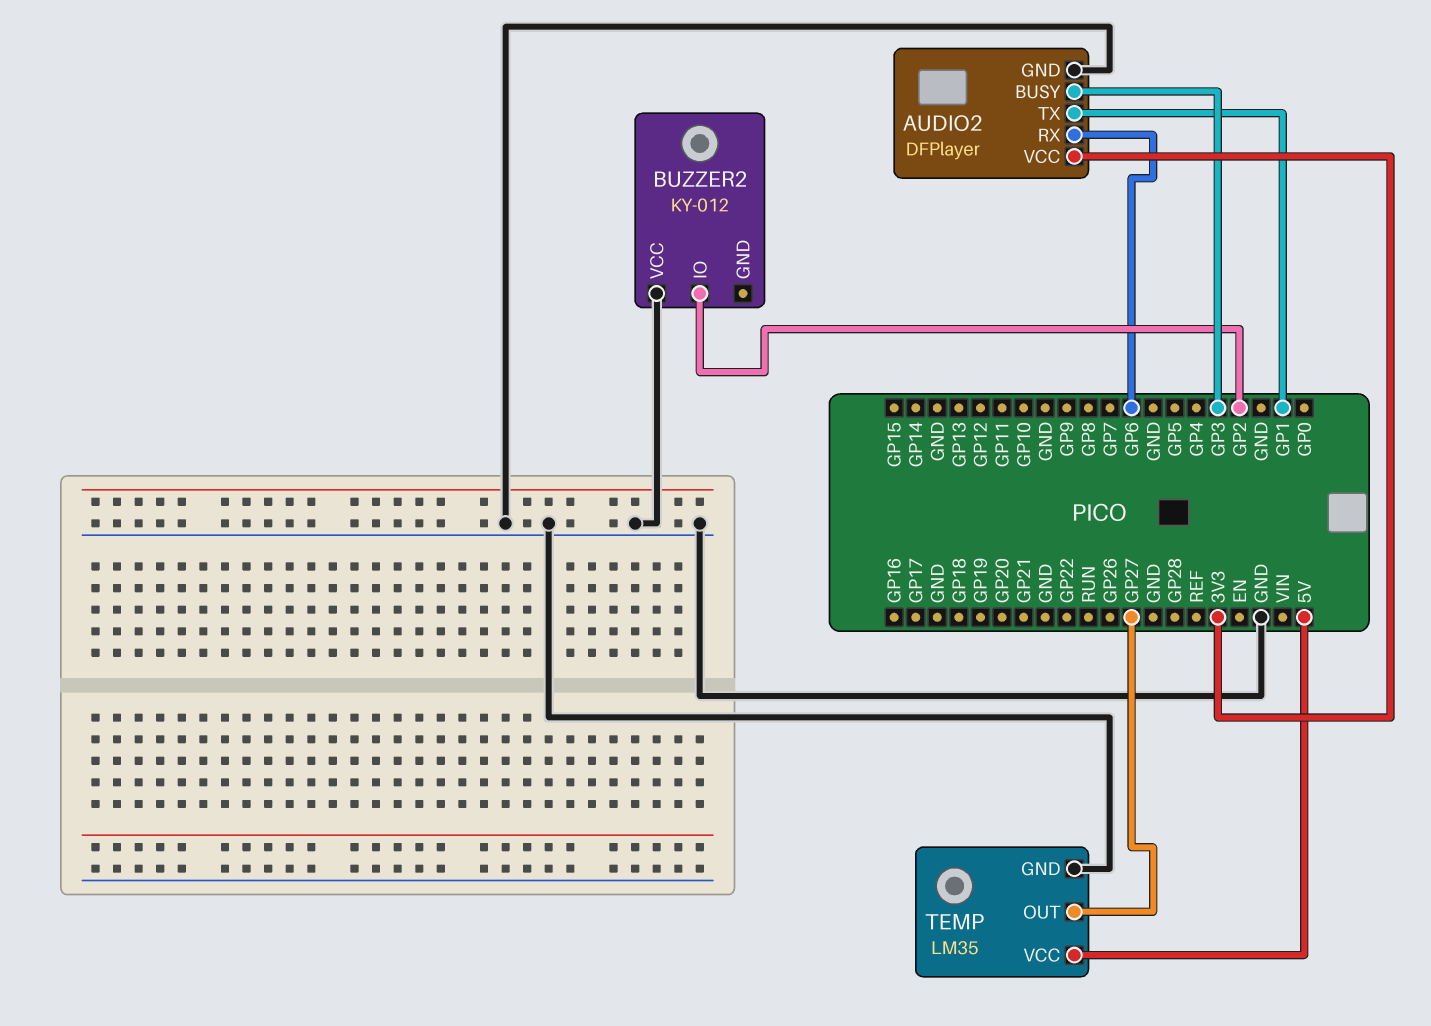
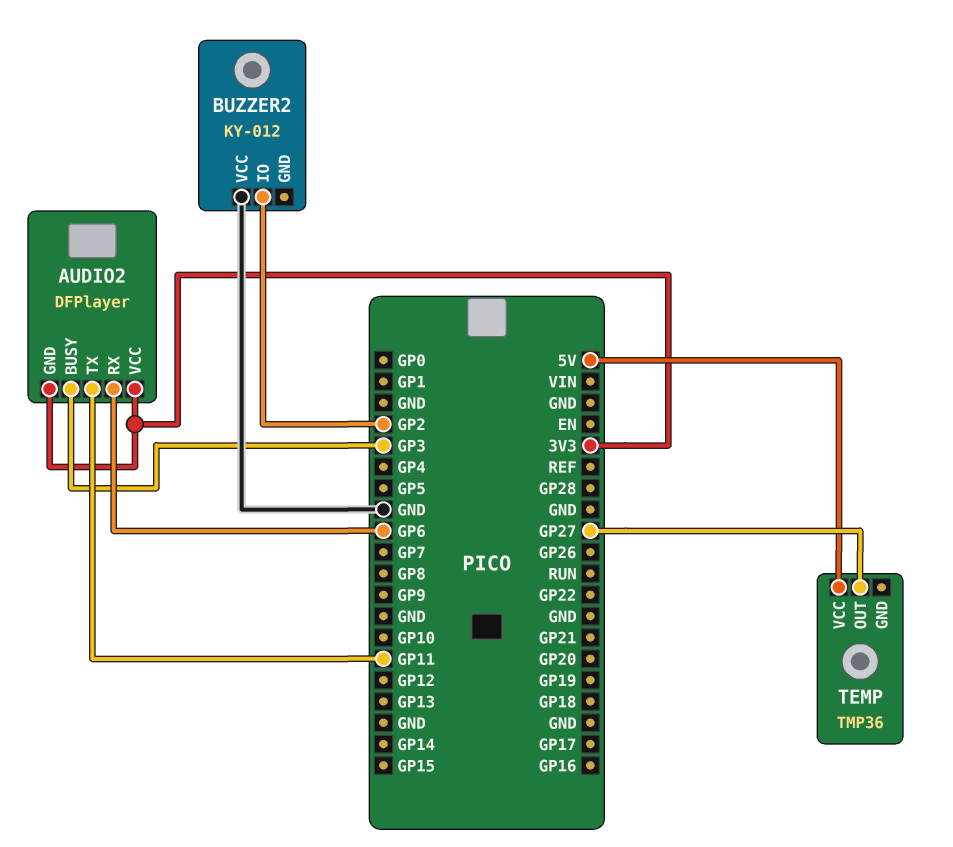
AUDIO2 pin GND: GND -> 3V3
AUDIO2 pin TX: GP1 -> GP11
TEMP: LM35 -> TMP36
TEMP pin GND: GND -> none

